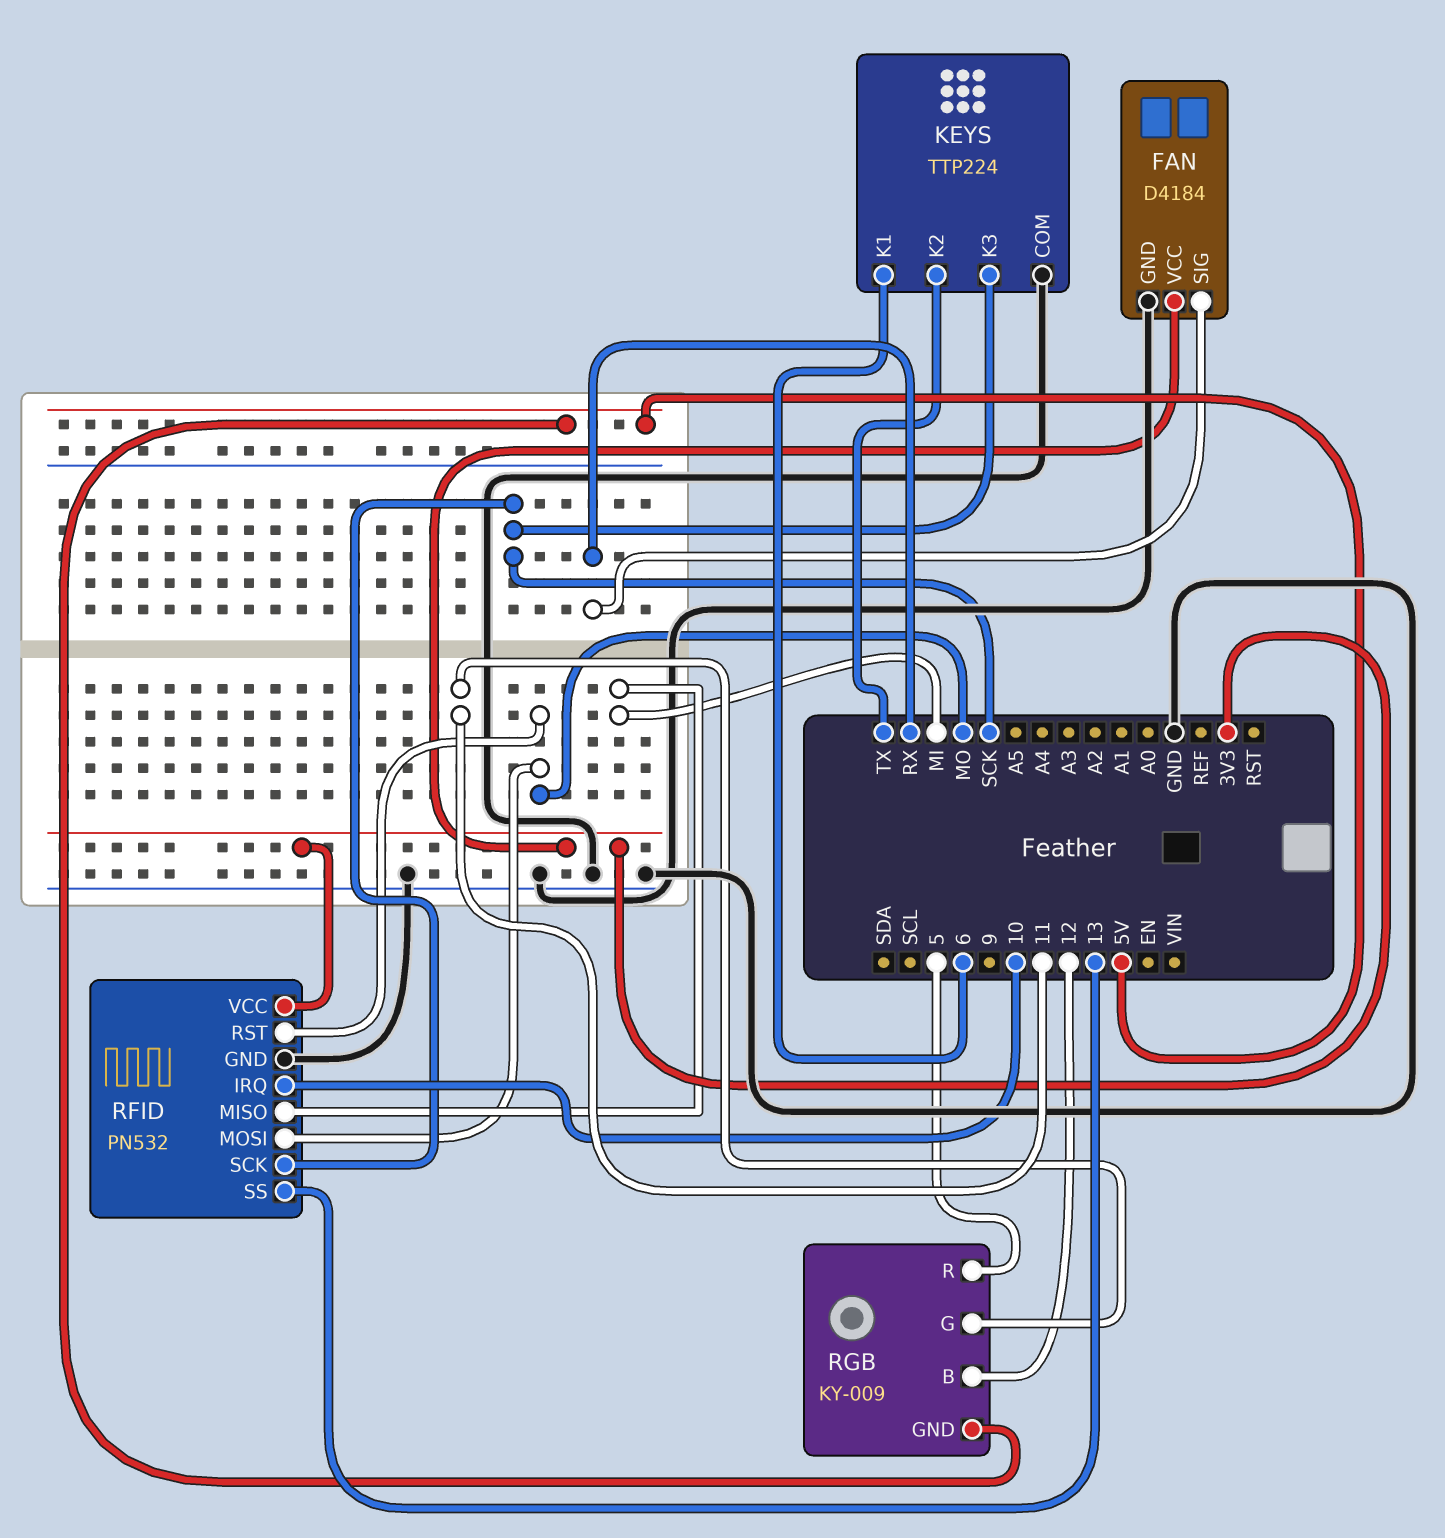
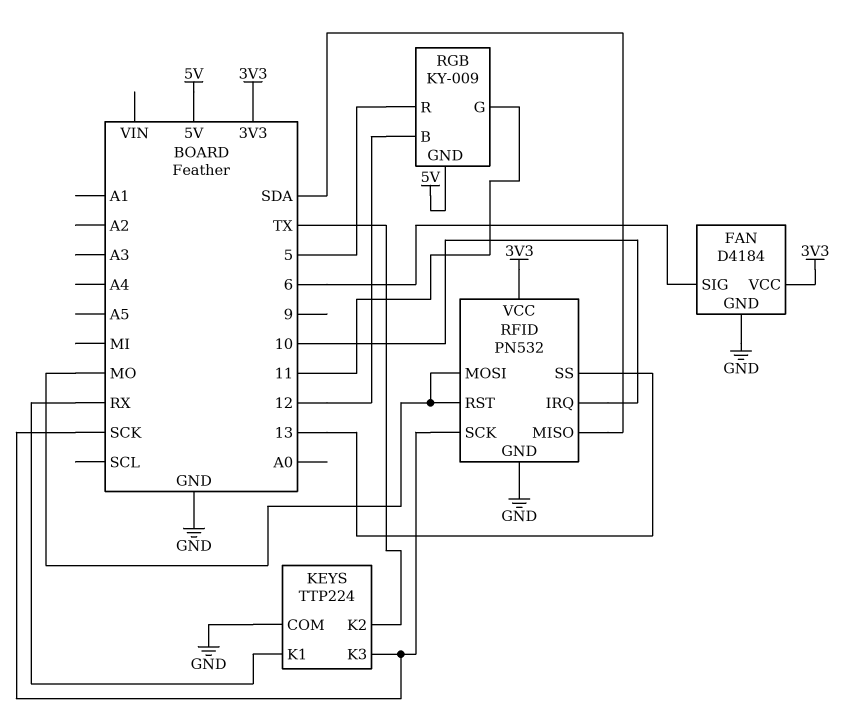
FAN pin SIG: RX -> 6
KEYS pin K1: 6 -> RX
RFID pin MISO: MI -> SDA

